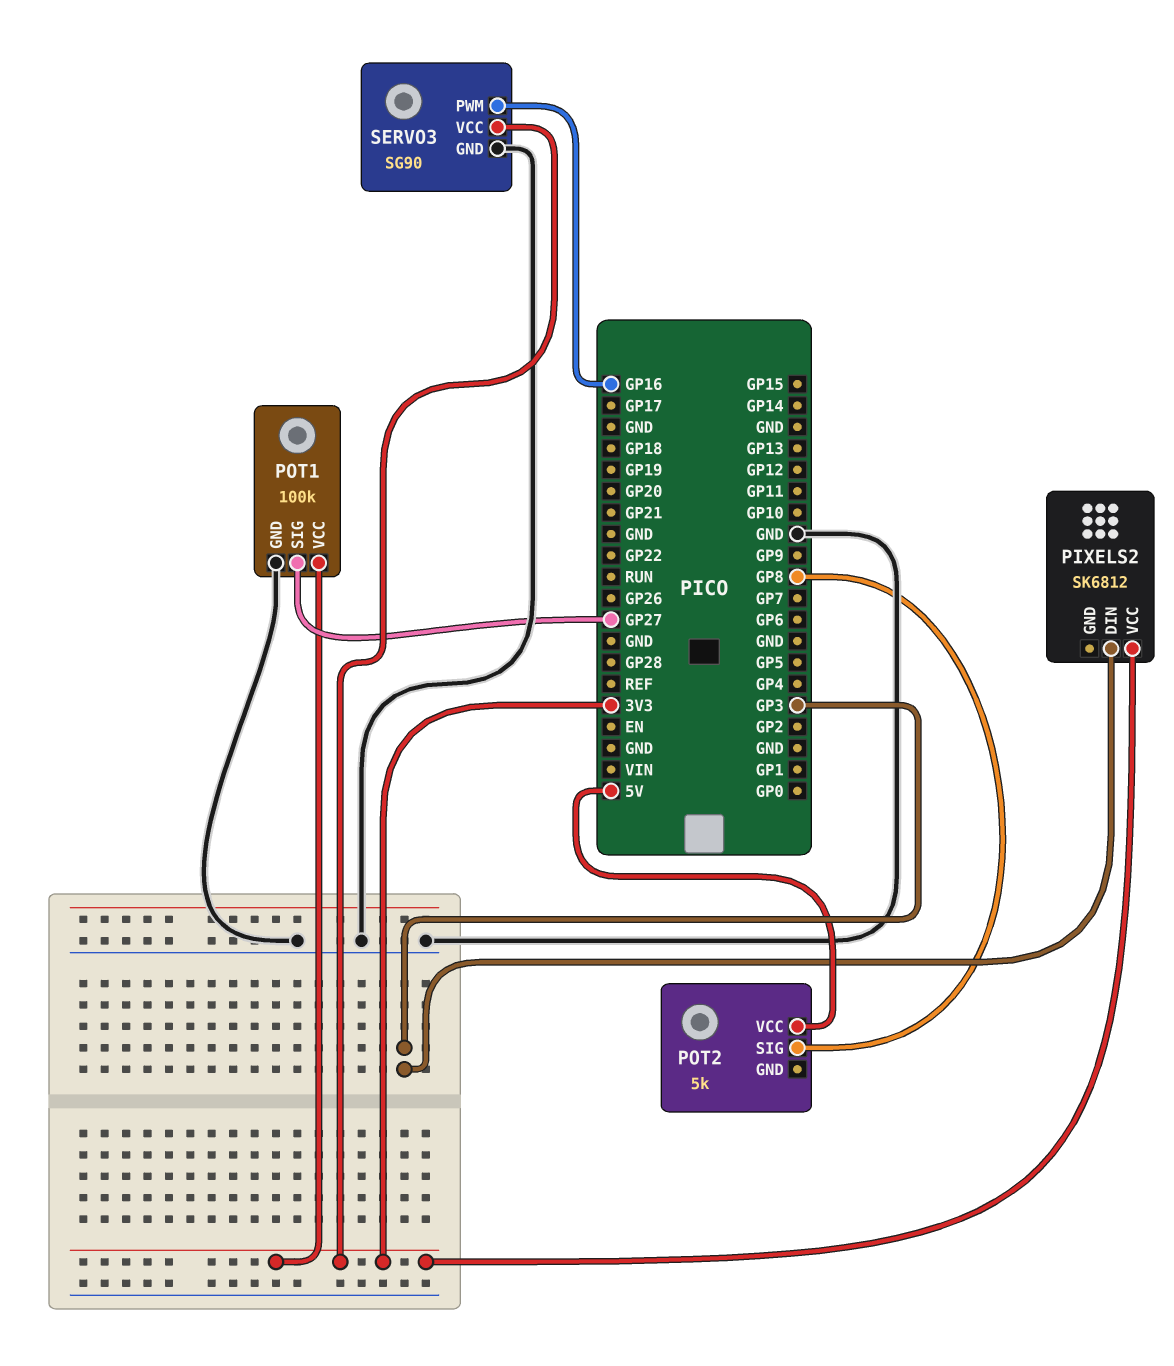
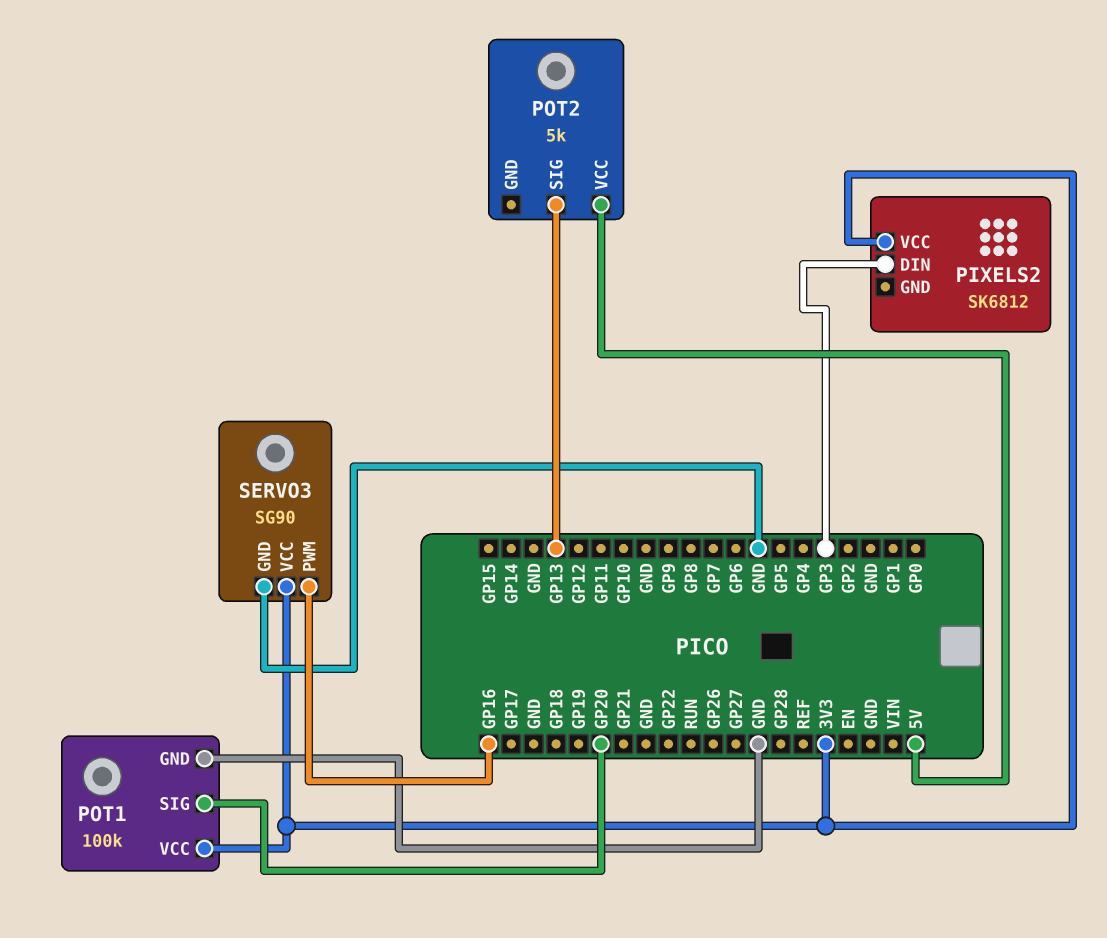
POT1 pin SIG: GP27 -> GP20
POT2 pin SIG: GP8 -> GP13

